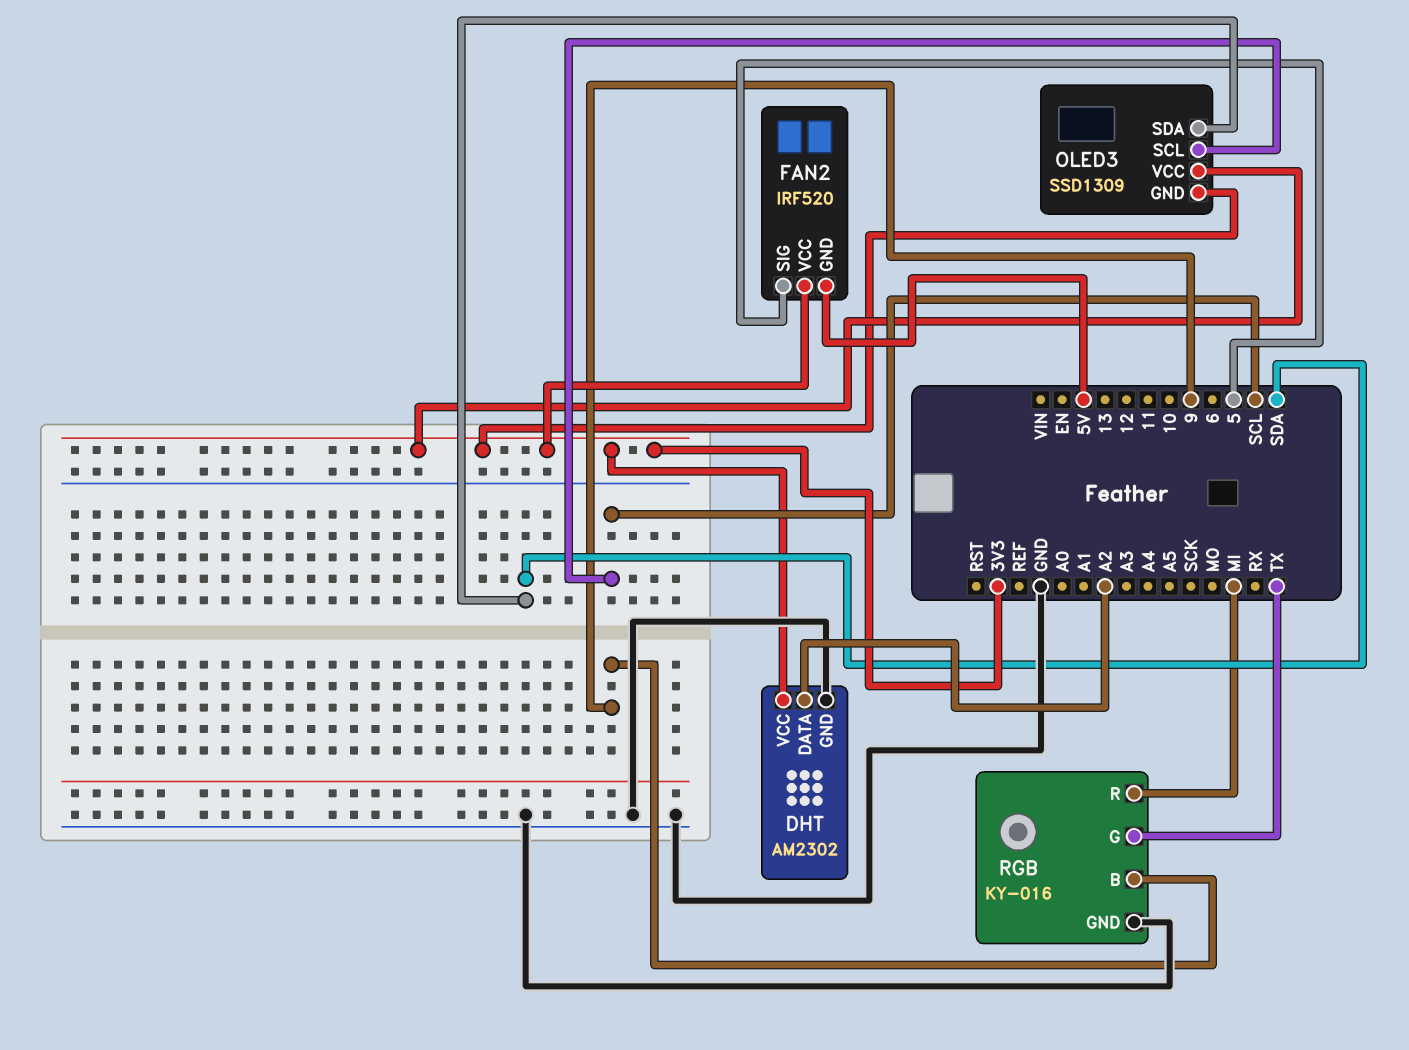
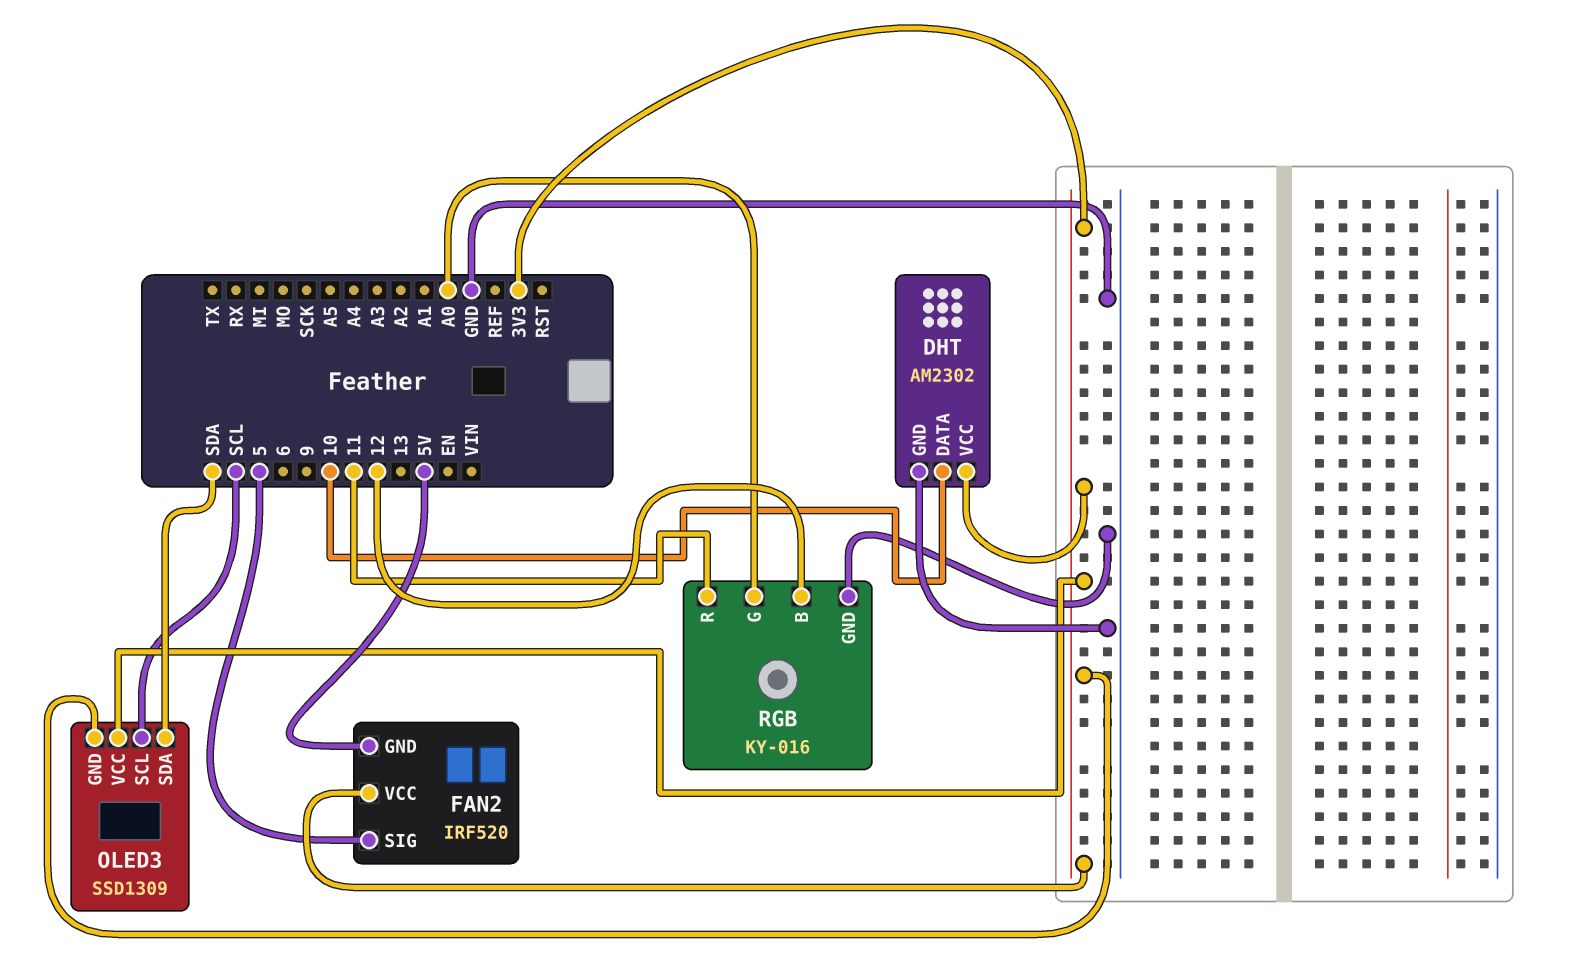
DHT pin DATA: A2 -> 10
RGB pin B: 9 -> 12
RGB pin G: TX -> A0
RGB pin R: MI -> 11

